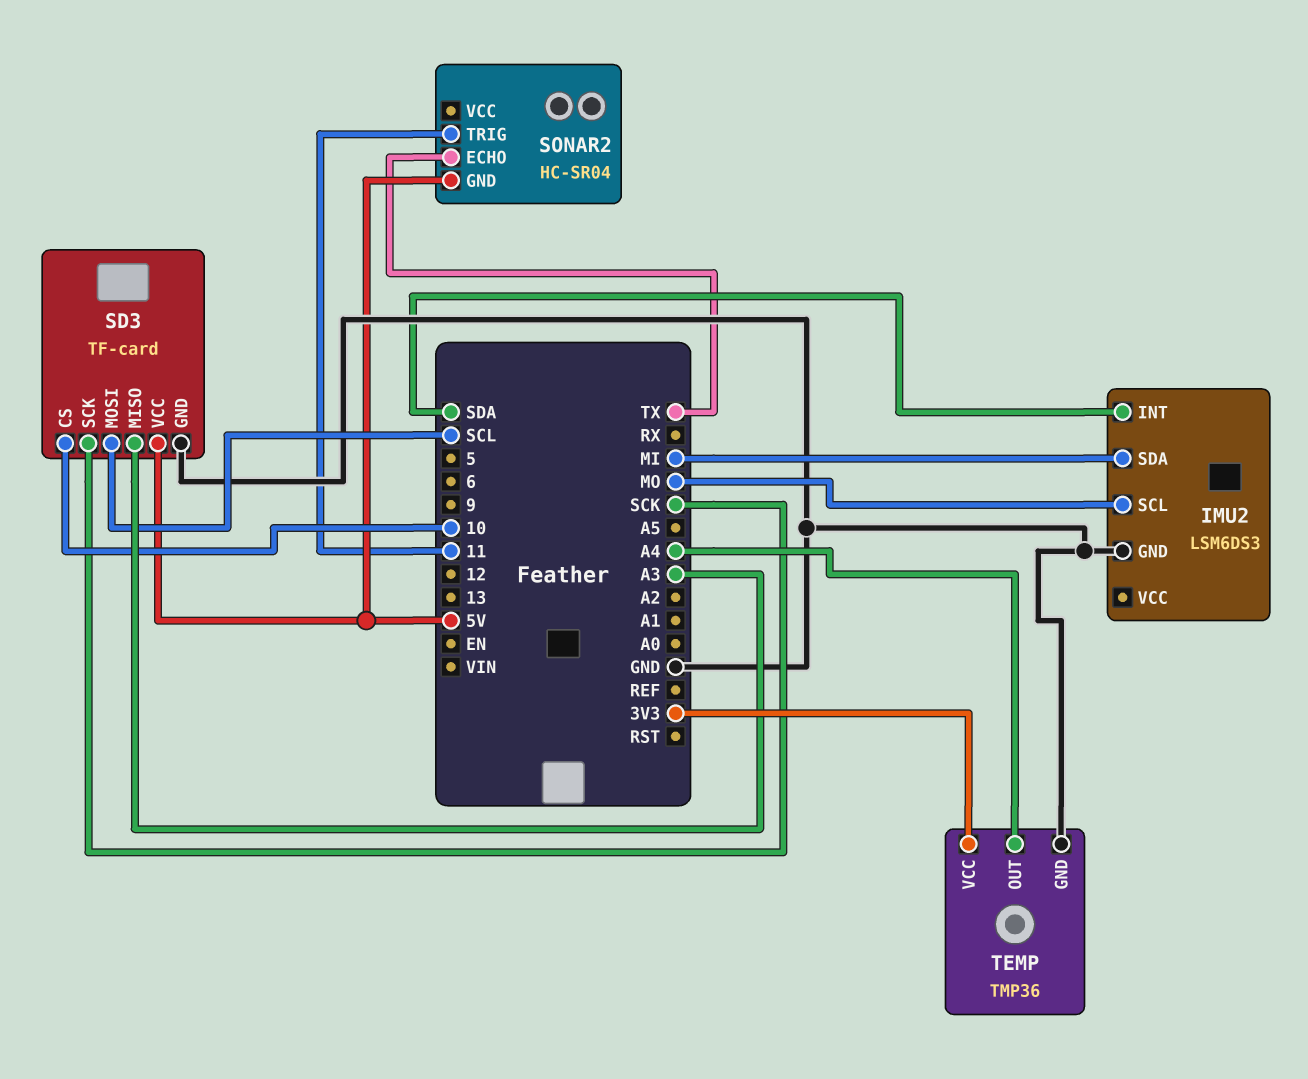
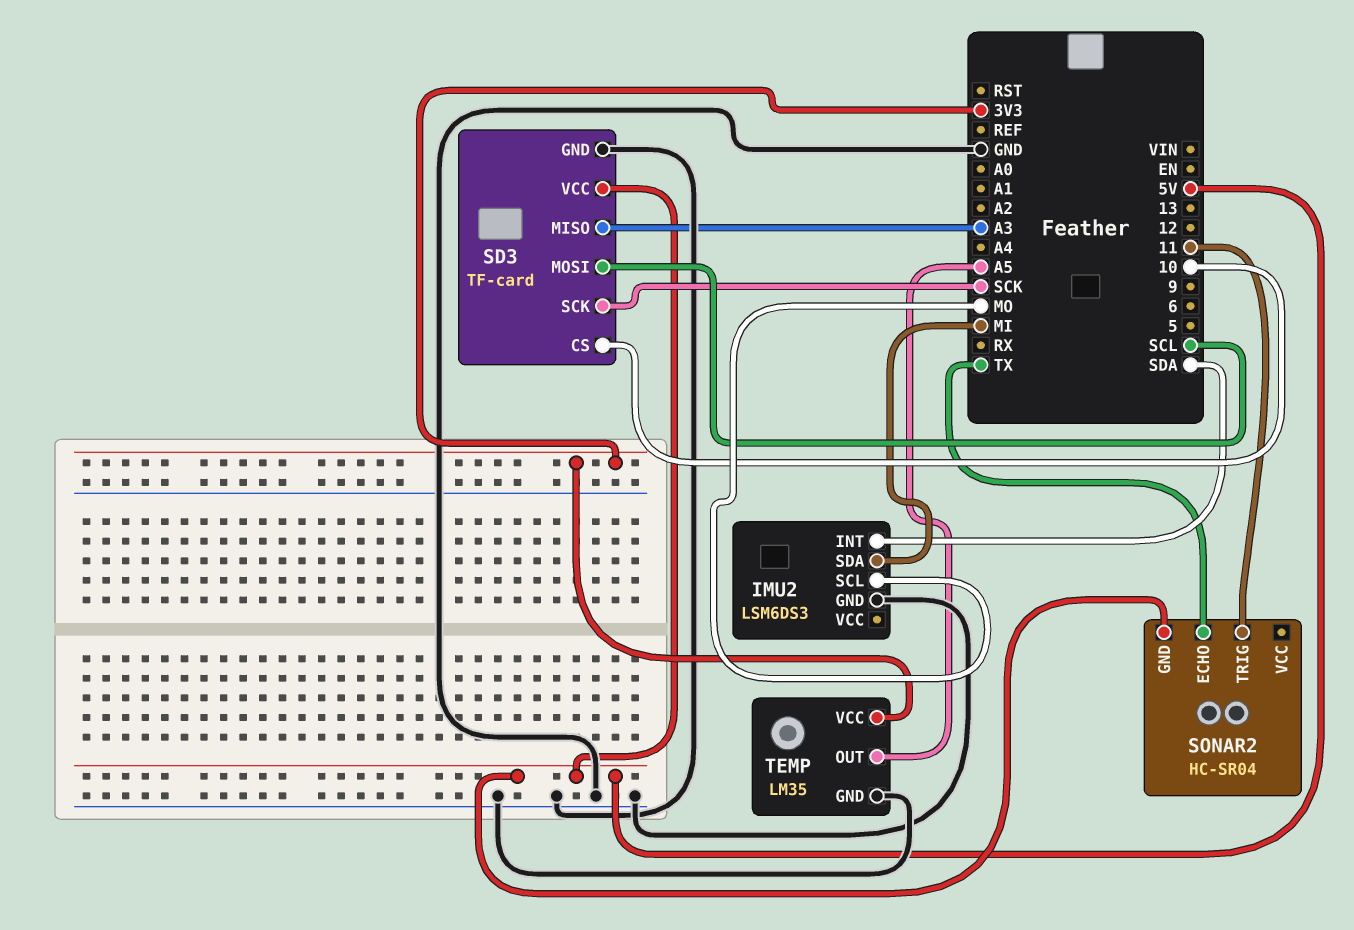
TEMP: TMP36 -> LM35
TEMP pin OUT: A4 -> A5

